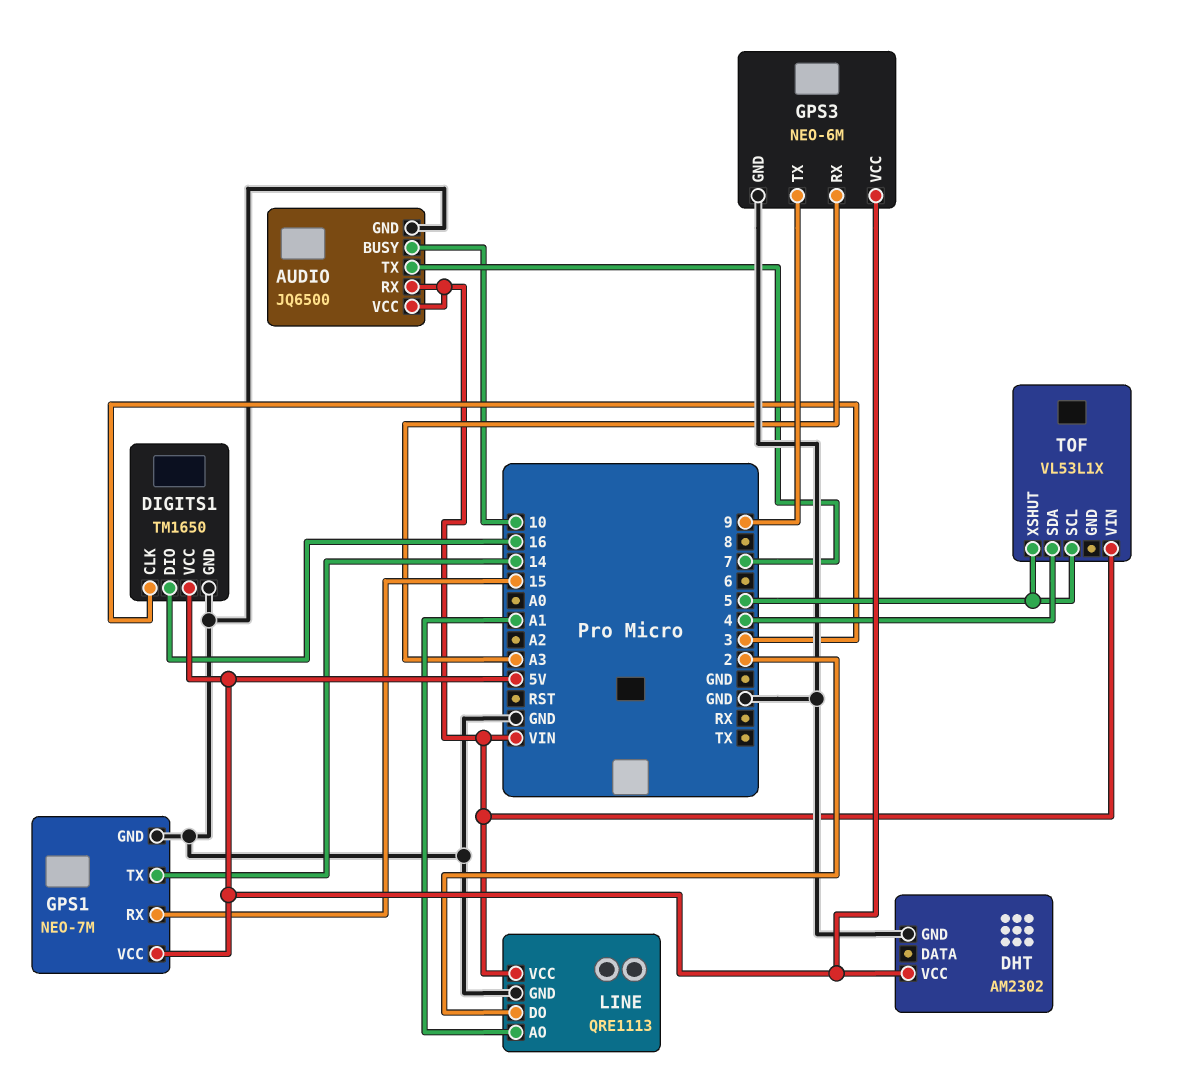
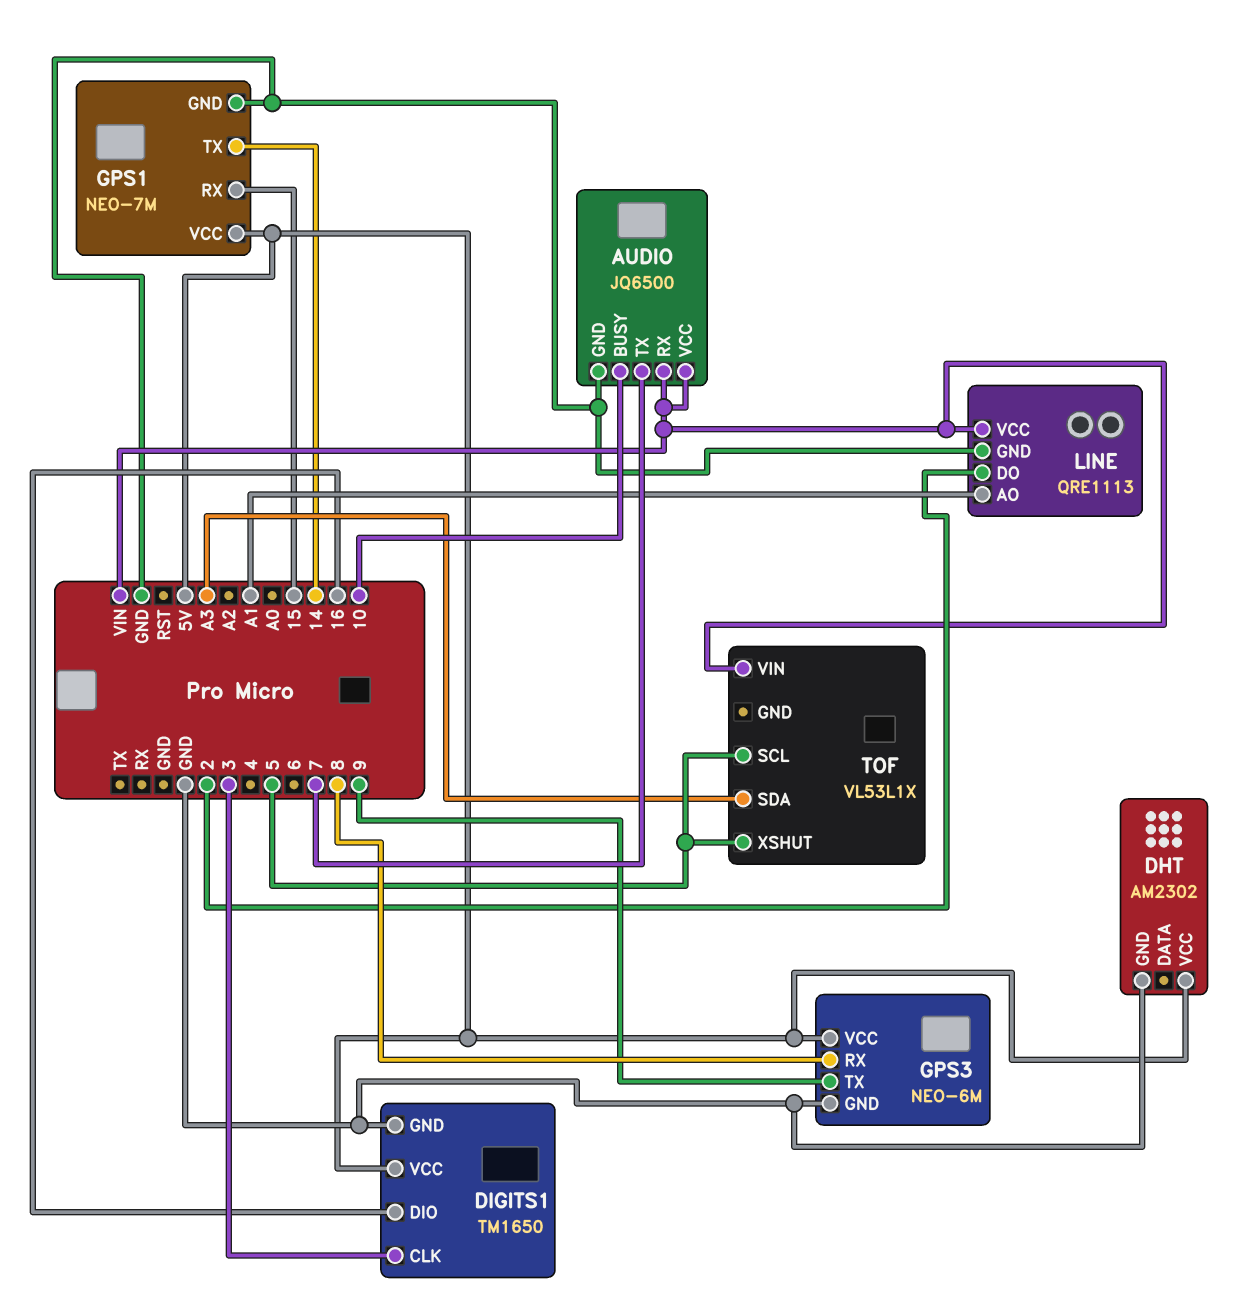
GPS3 pin RX: A3 -> 8
TOF pin SDA: 4 -> A3

